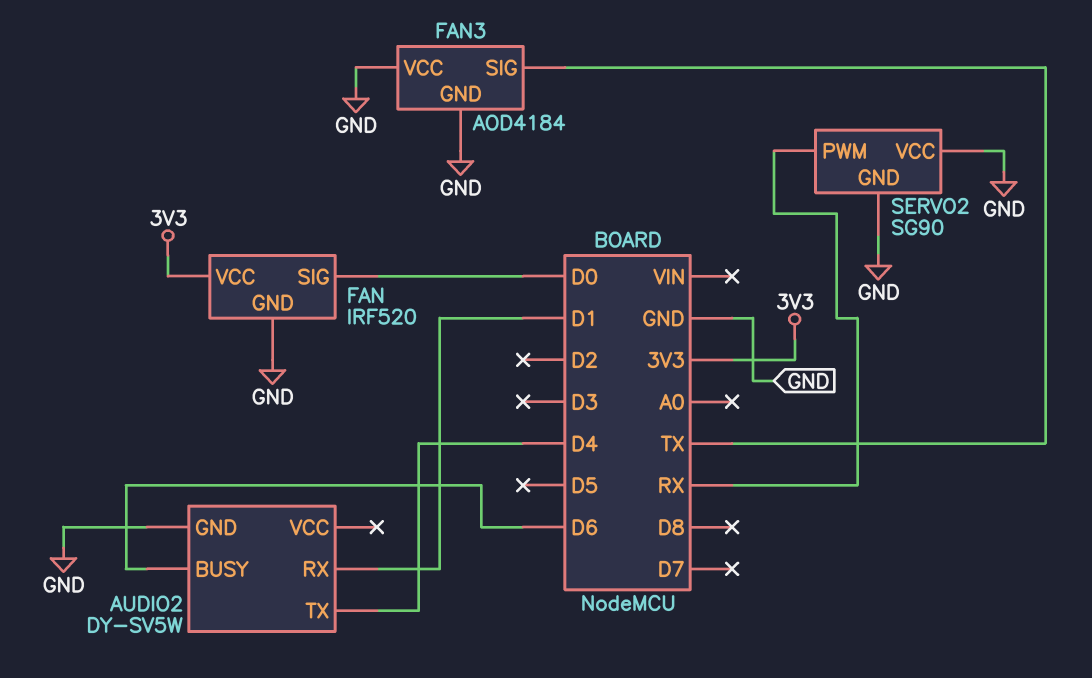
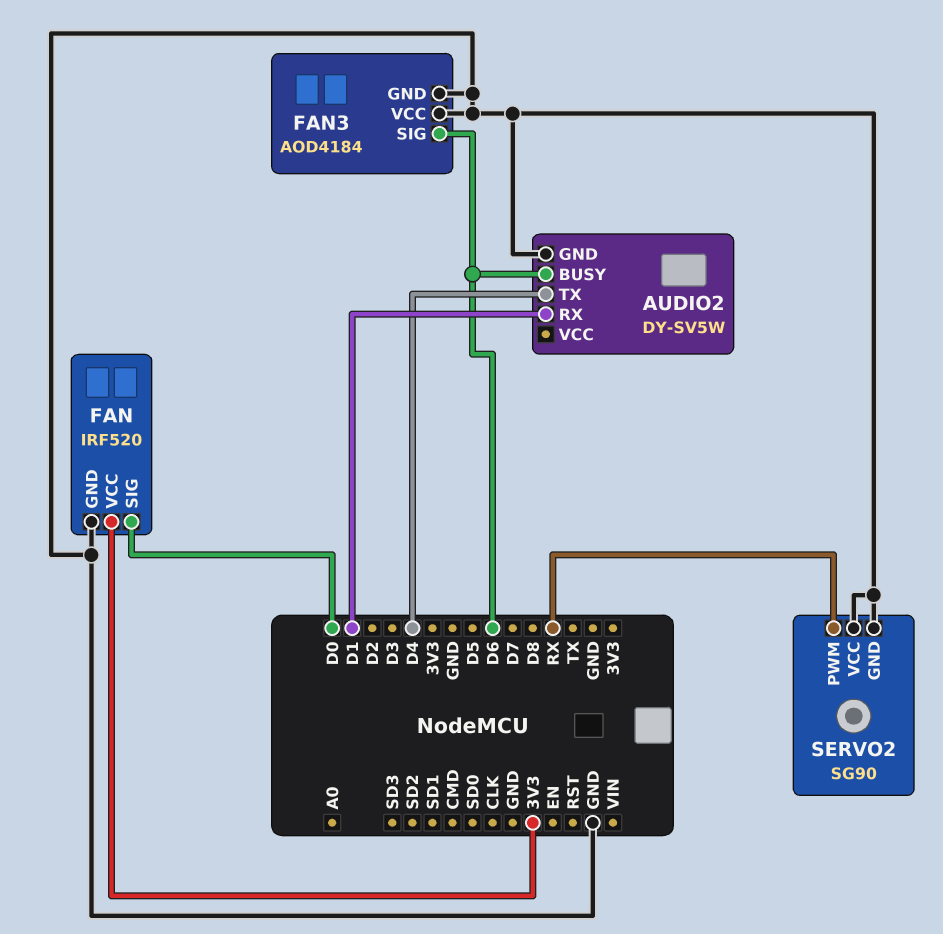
FAN3 pin SIG: TX -> D6

